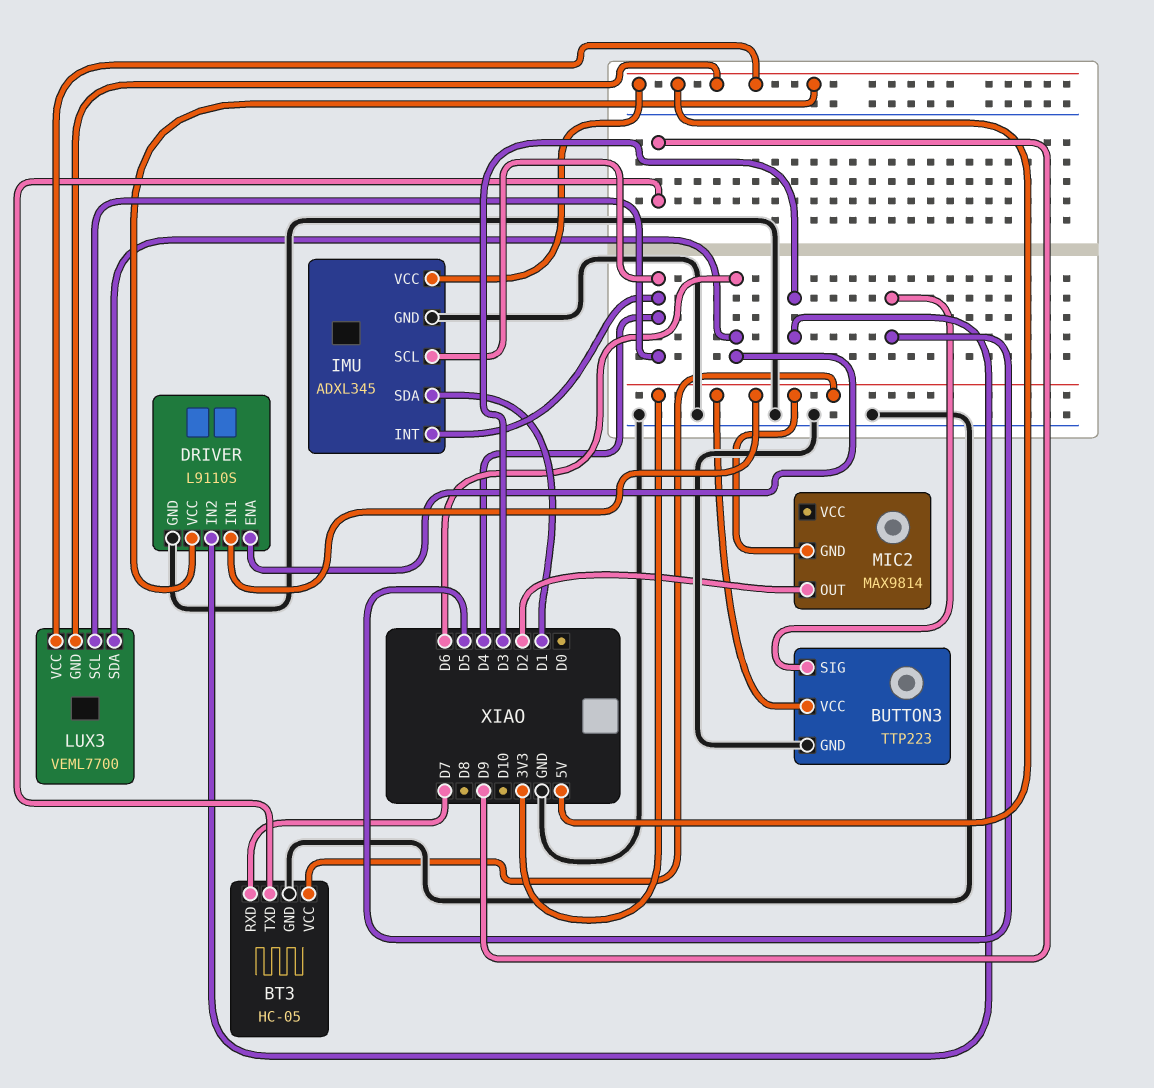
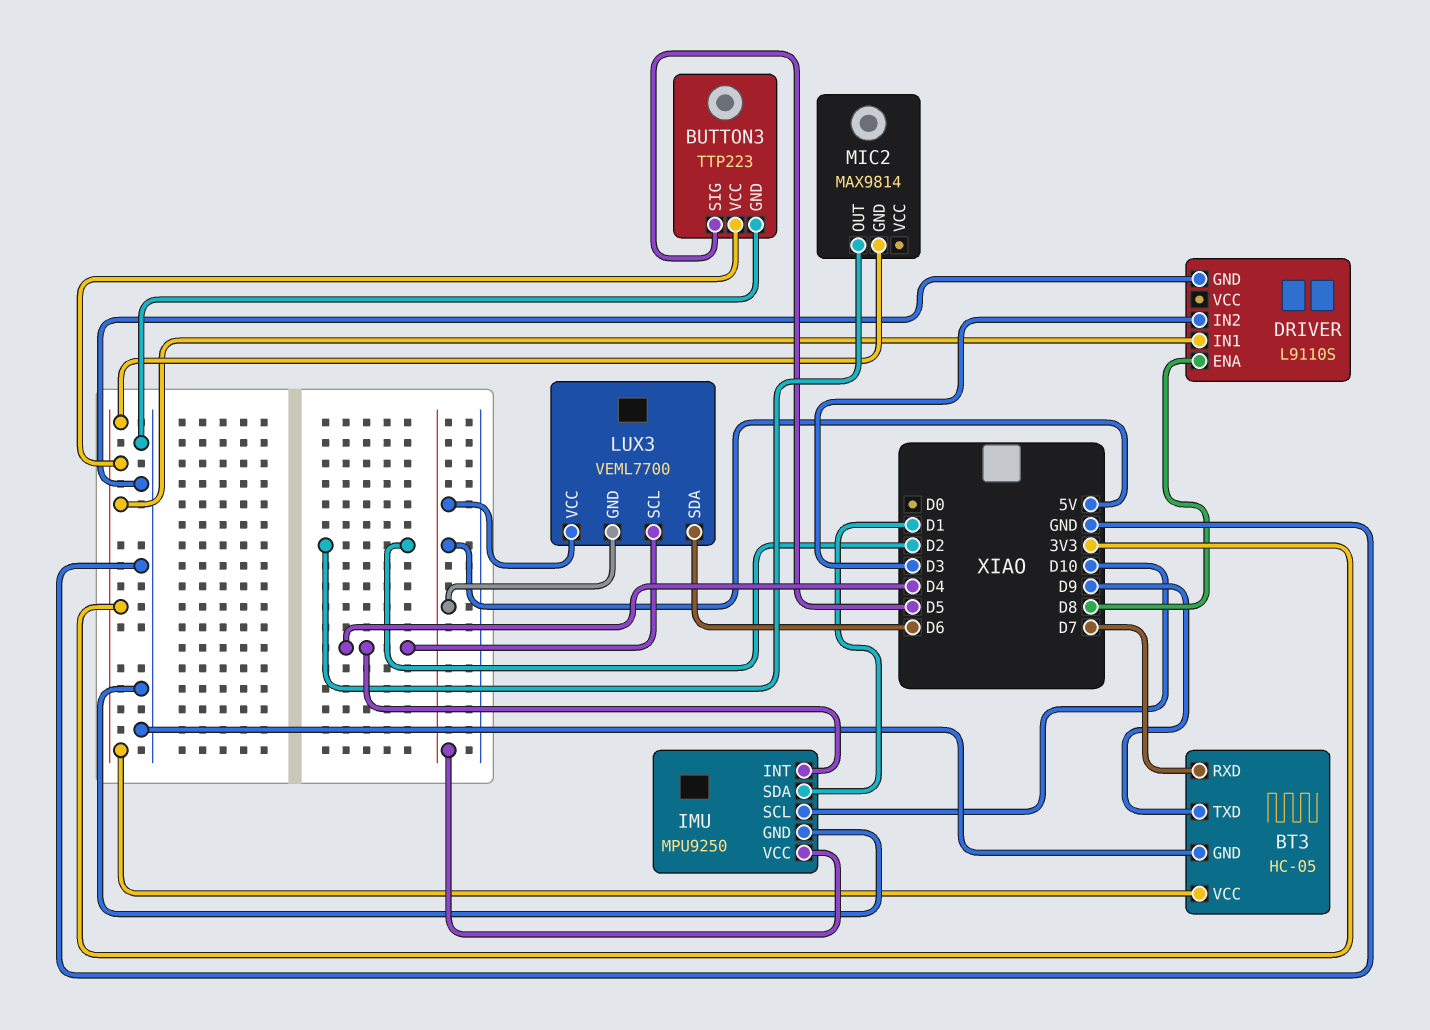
DRIVER pin ENA: D6 -> D8
DRIVER pin VCC: 5V -> none
IMU: ADXL345 -> MPU9250
IMU pin SCL: D4 -> D10

